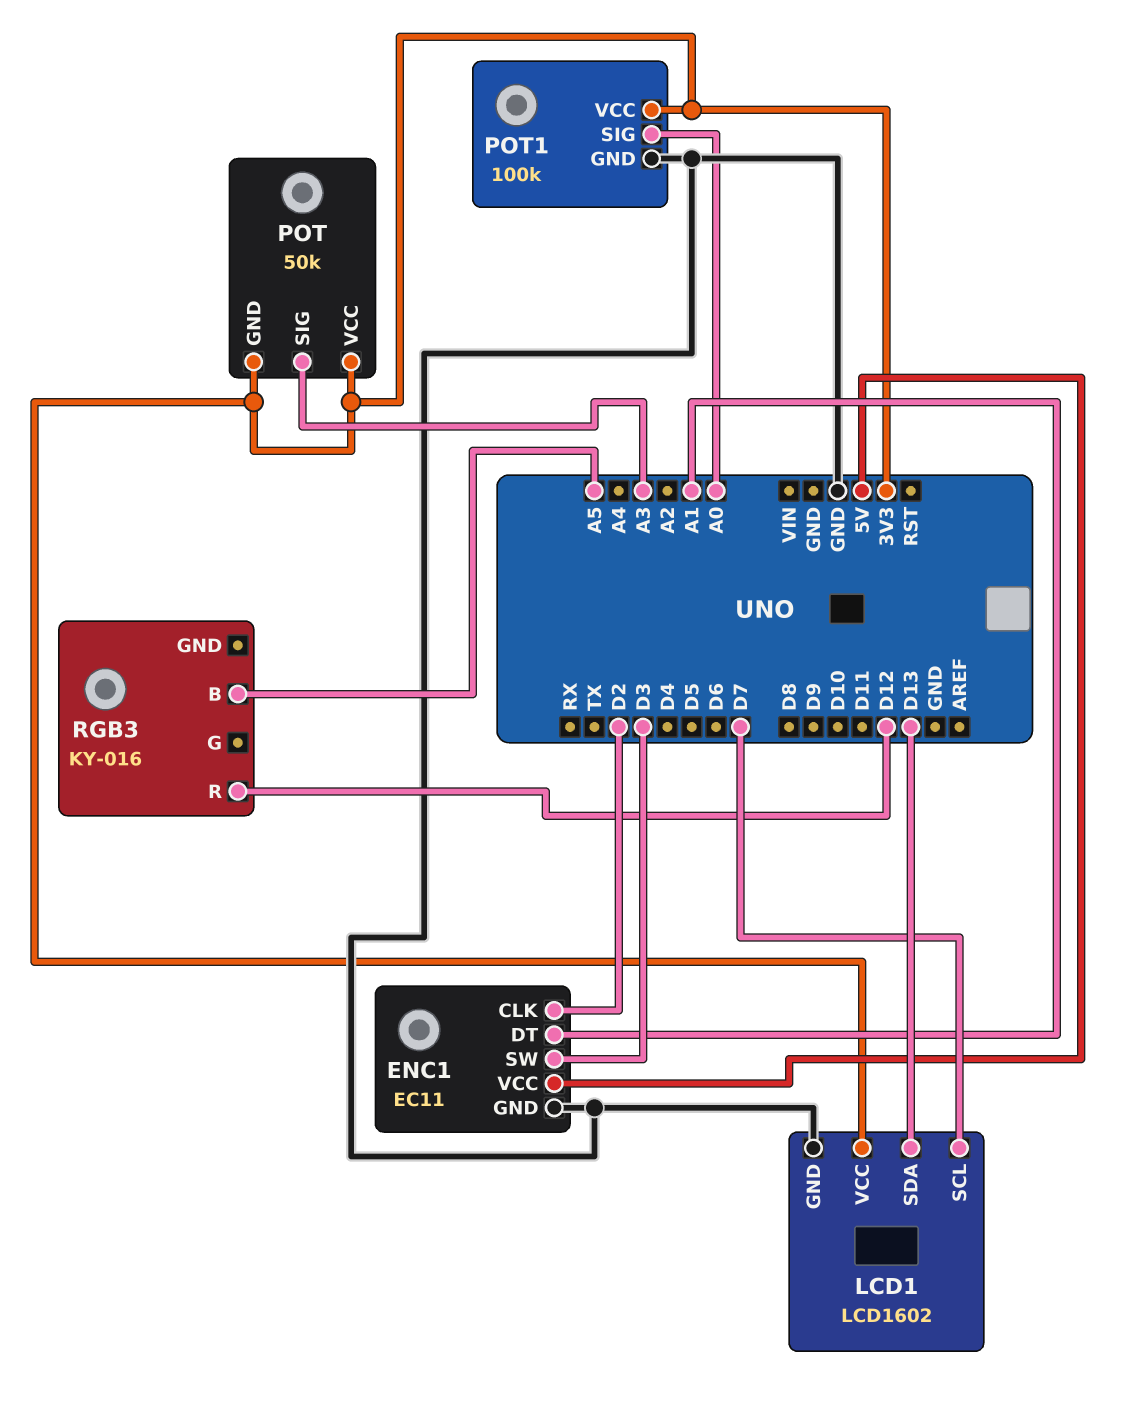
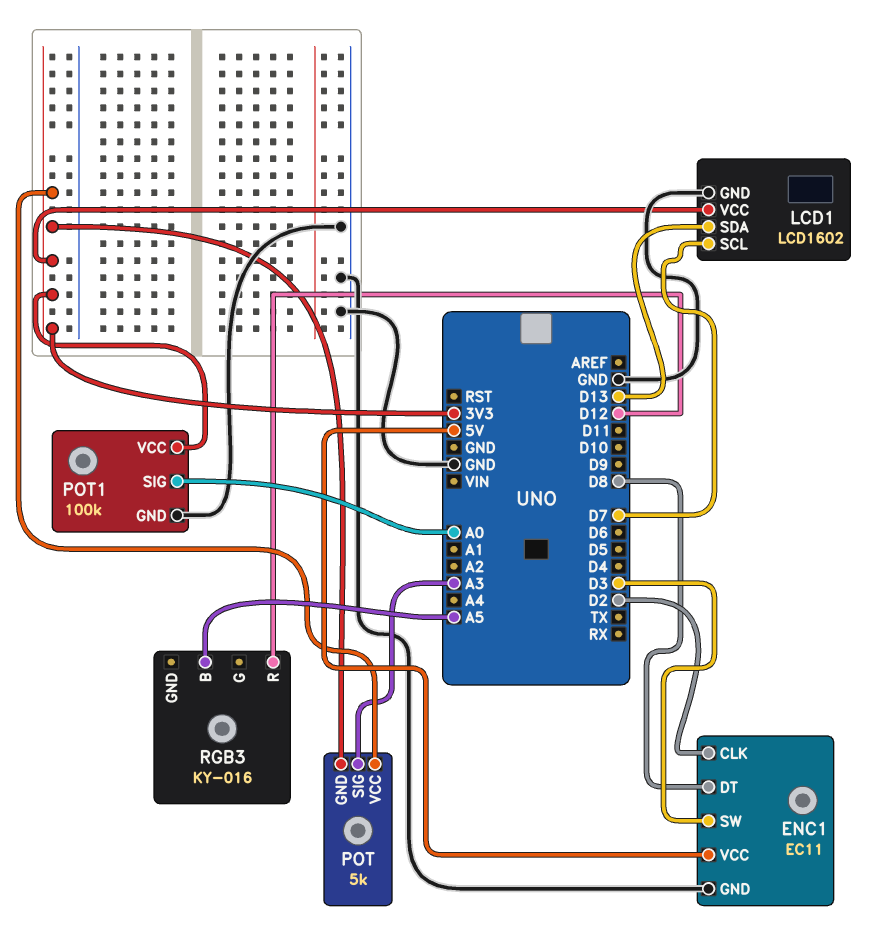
ENC1 pin DT: A1 -> D8
POT: 50k -> 5k

